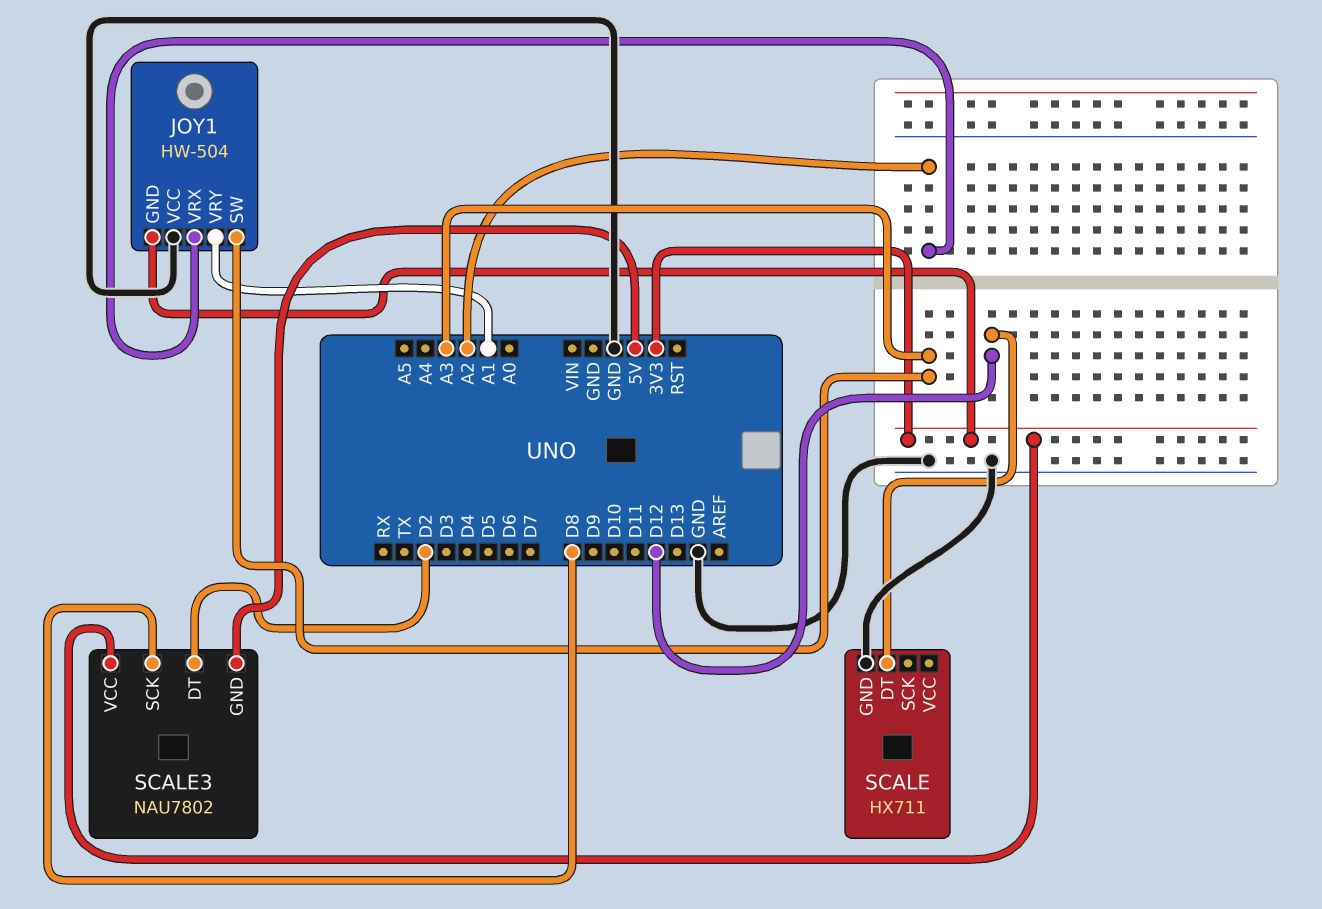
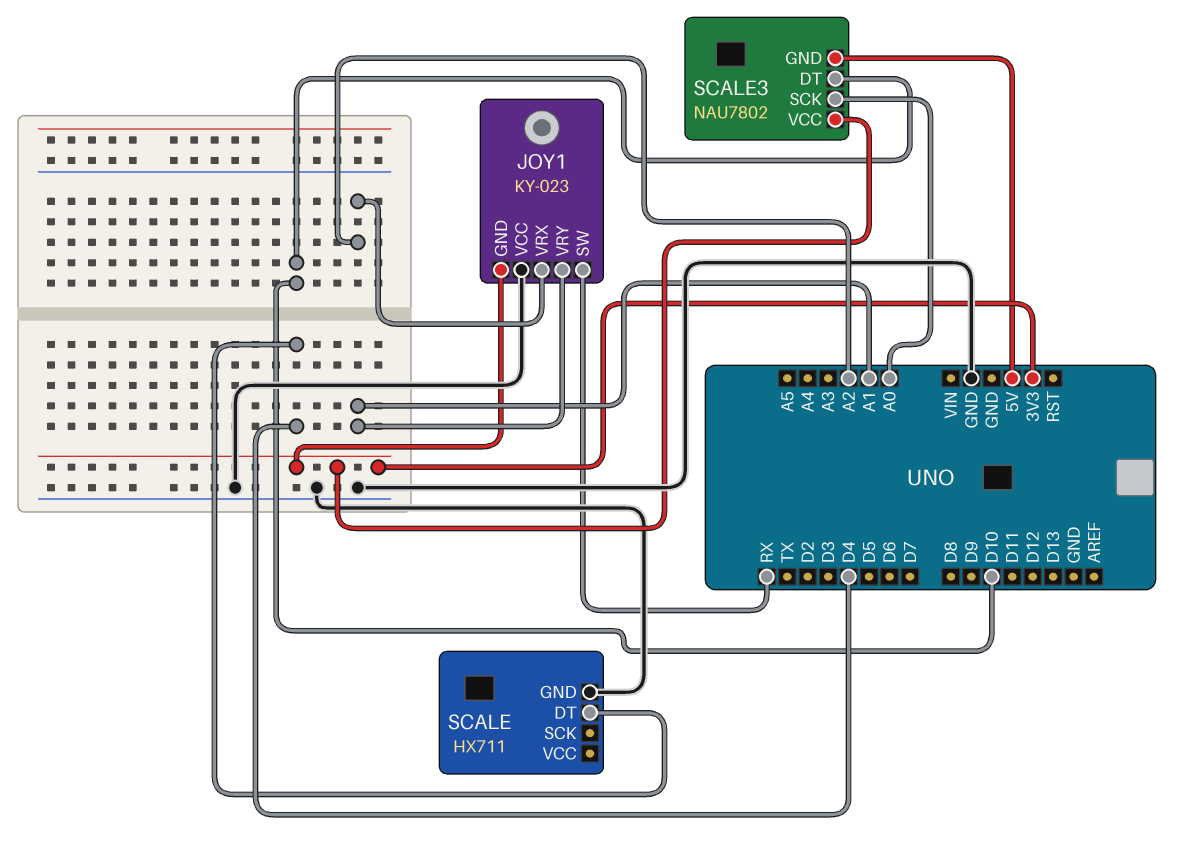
JOY1: HW-504 -> KY-023
JOY1 pin SW: A3 -> RX
SCALE pin DT: D12 -> D4
SCALE3 pin DT: D2 -> D10
SCALE3 pin SCK: D8 -> A0

